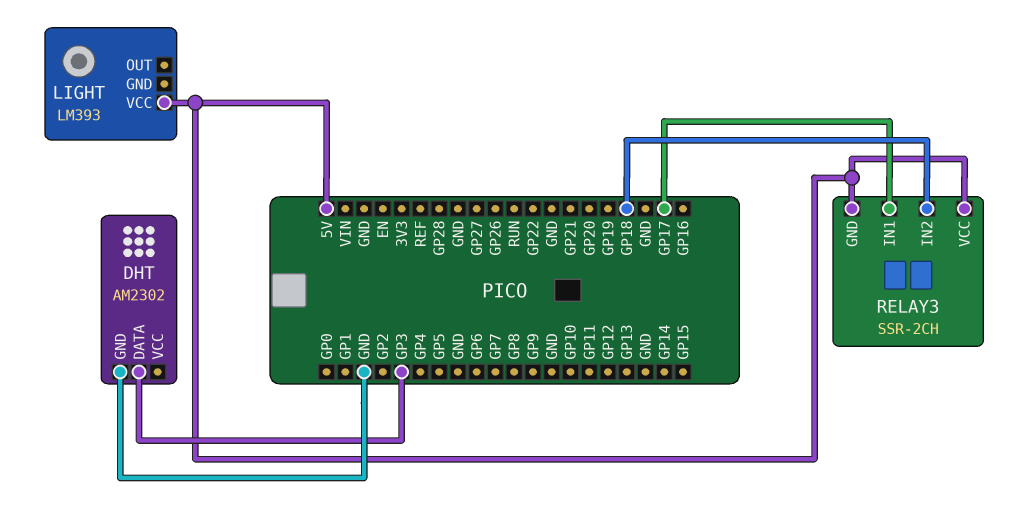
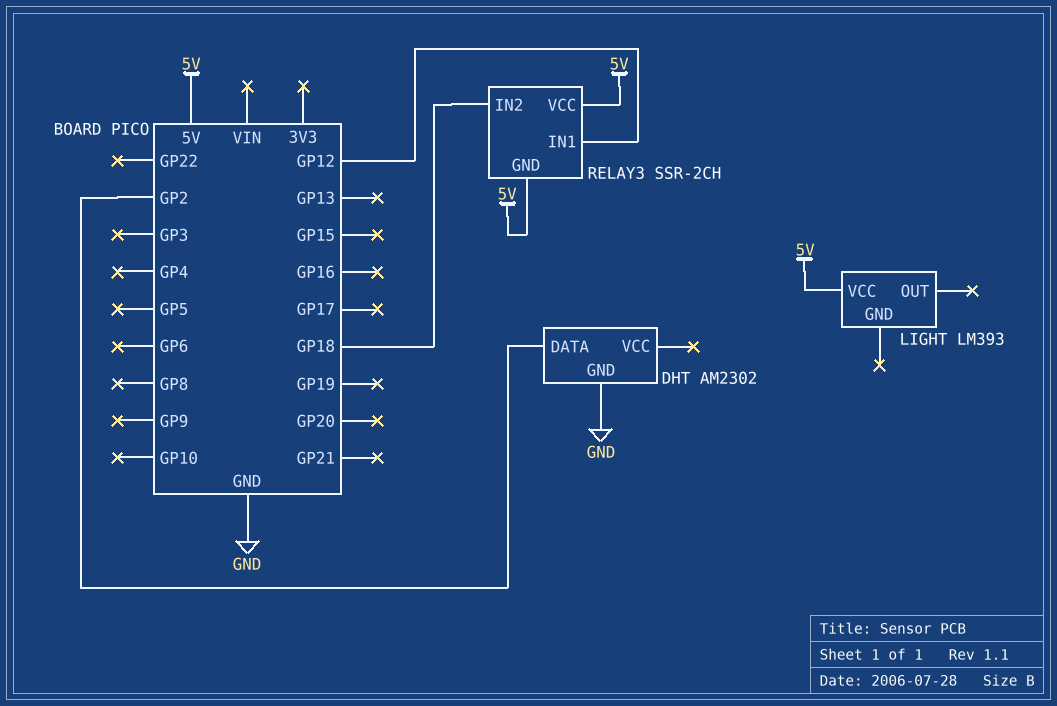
DHT pin DATA: GP3 -> GP2
RELAY3 pin IN1: GP17 -> GP12

